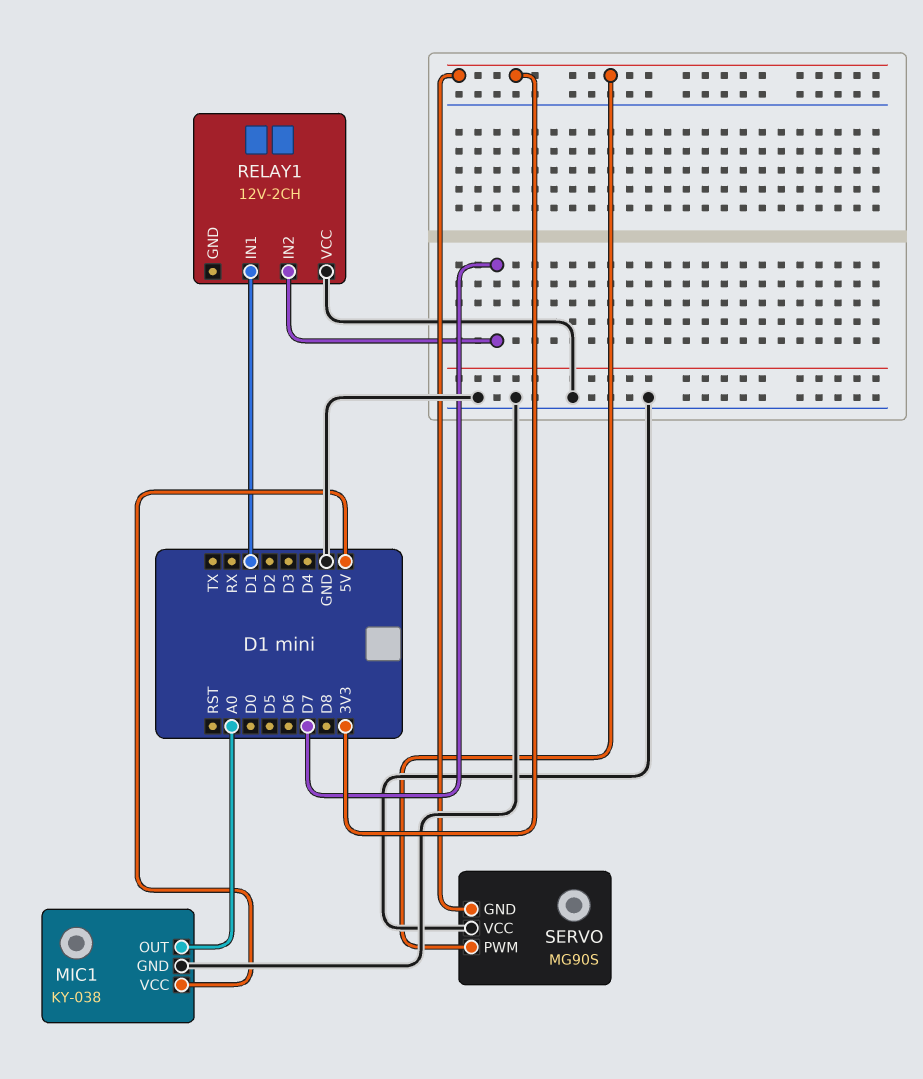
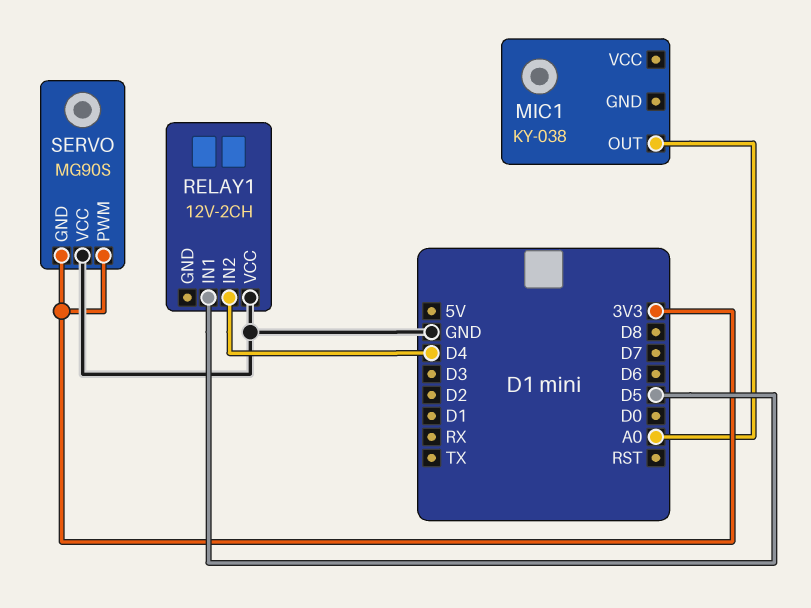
MIC1 pin GND: GND -> none
MIC1 pin VCC: 5V -> none
RELAY1 pin IN1: D1 -> D5
RELAY1 pin IN2: D7 -> D4

